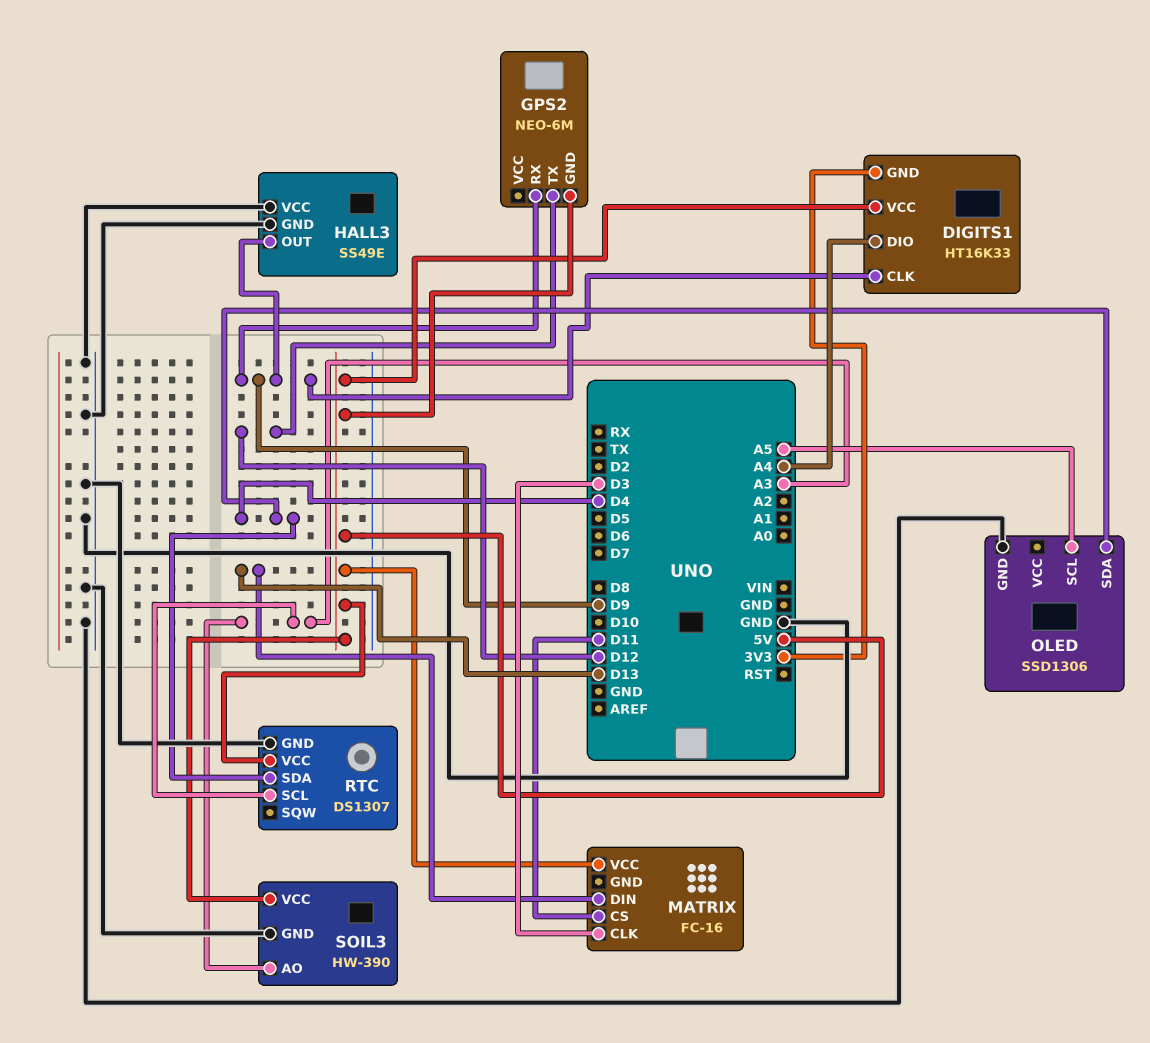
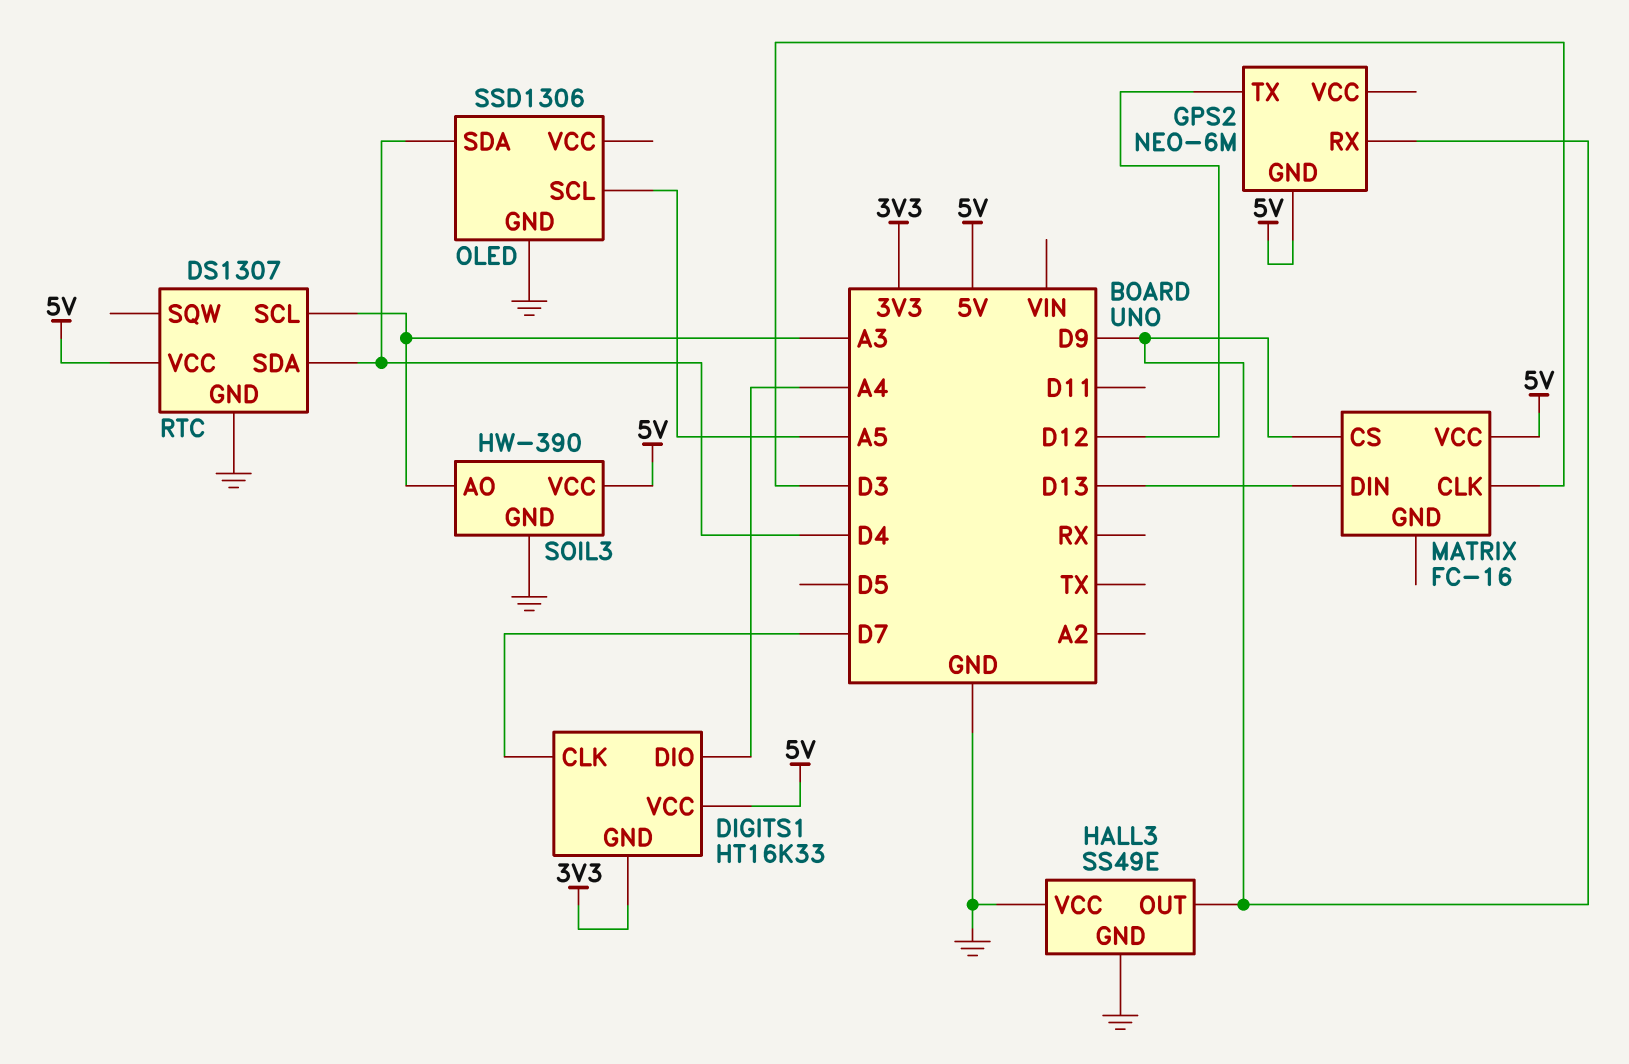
DIGITS1 pin CLK: D9 -> D7
MATRIX pin CS: D11 -> D9

